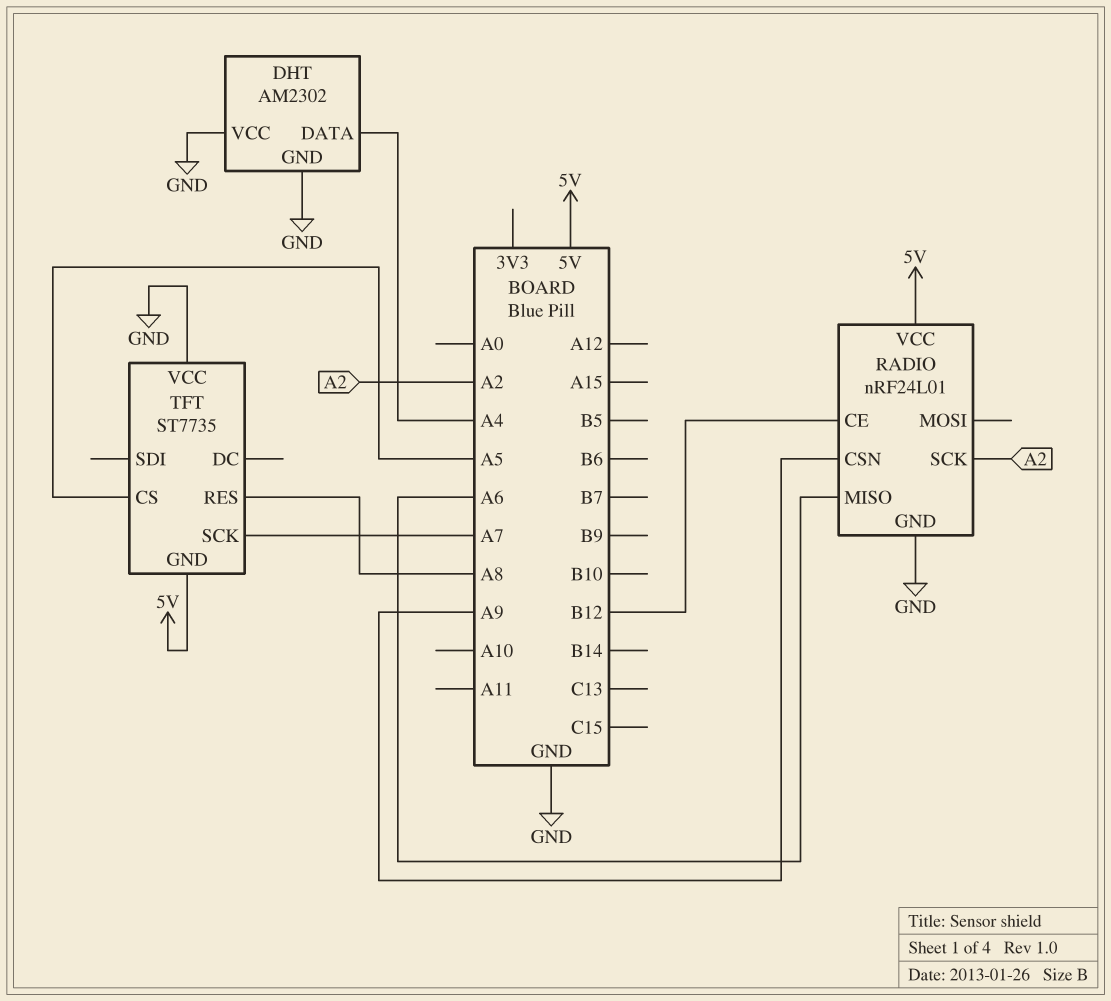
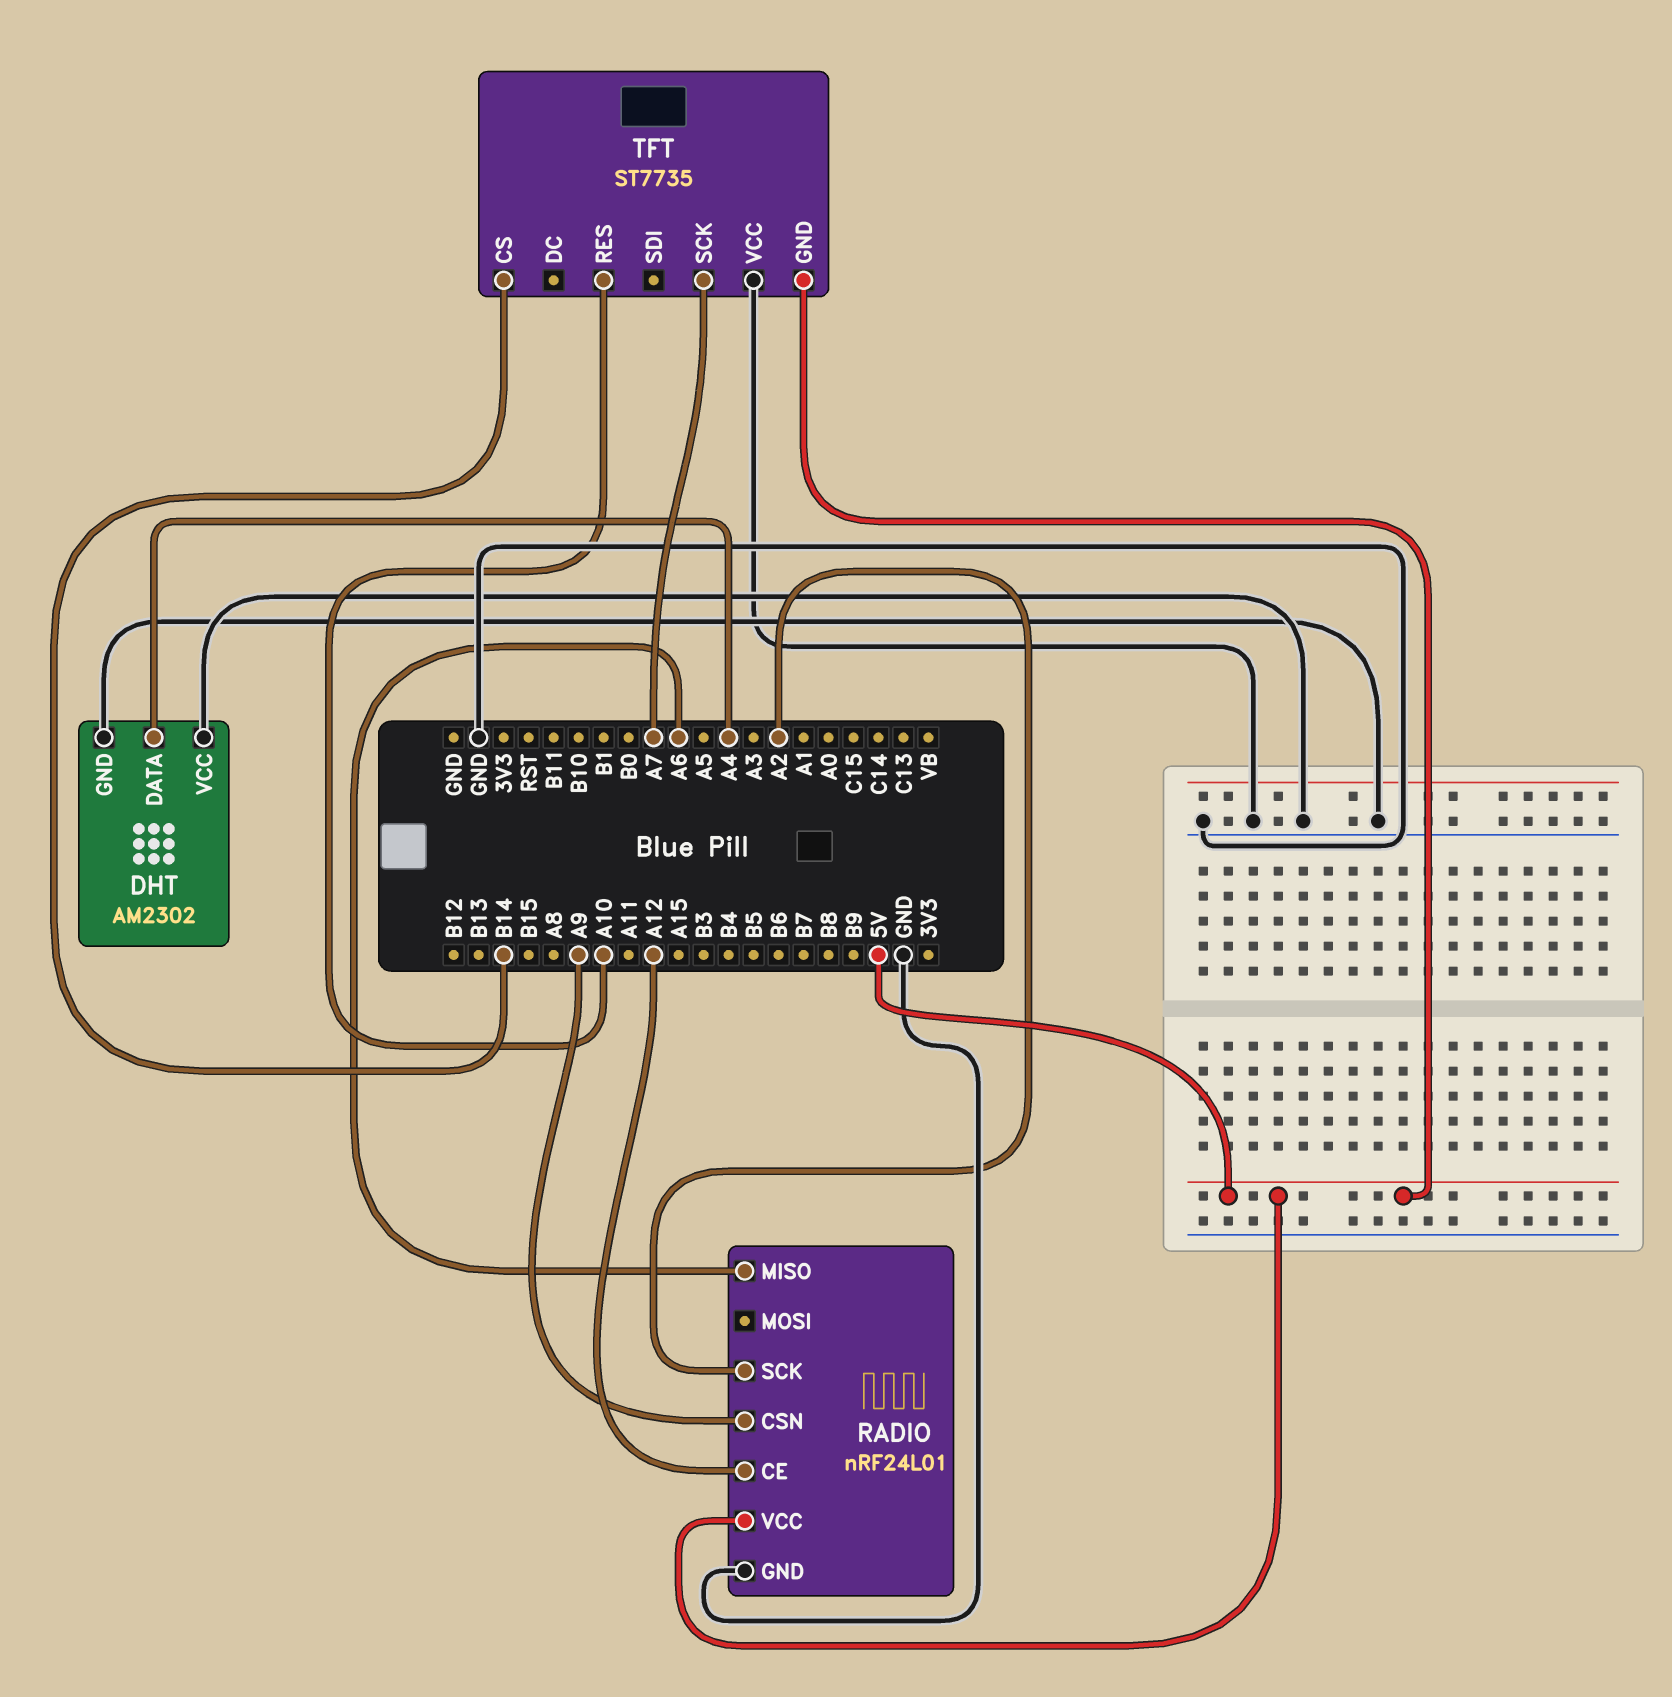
RADIO pin CE: B12 -> A12
TFT pin CS: A5 -> B14
TFT pin RES: A8 -> A10

